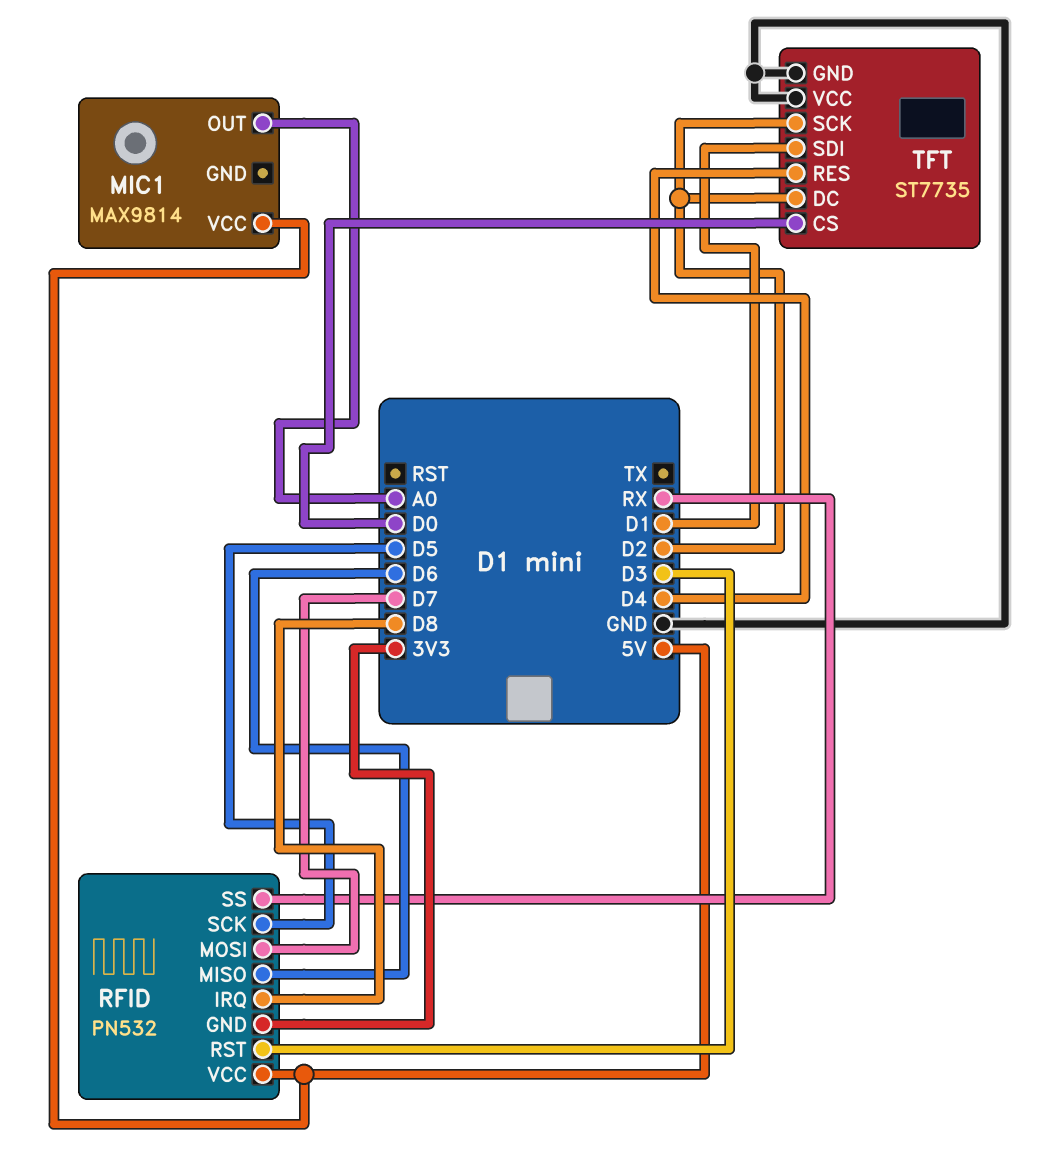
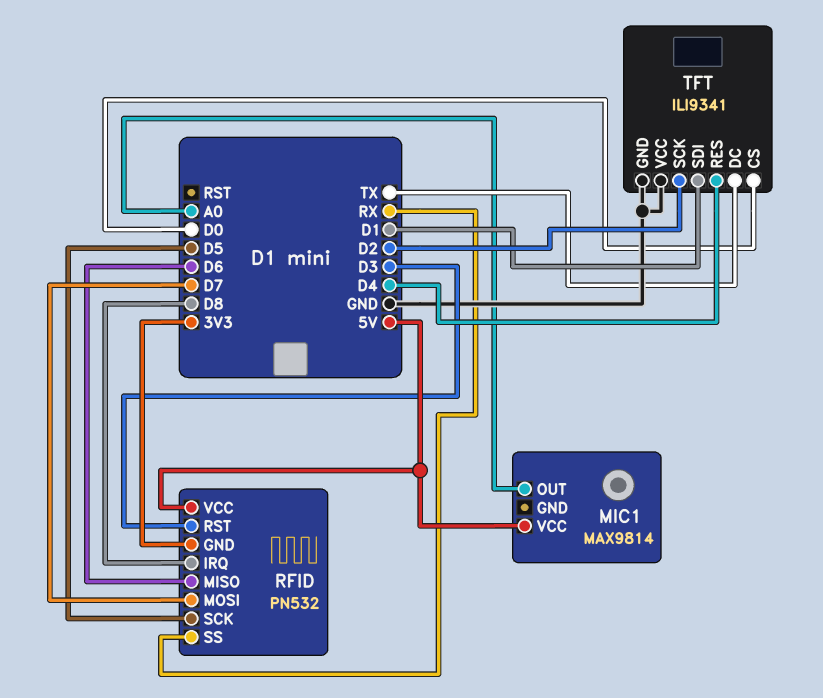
TFT: ST7735 -> ILI9341
TFT pin DC: D2 -> TX

